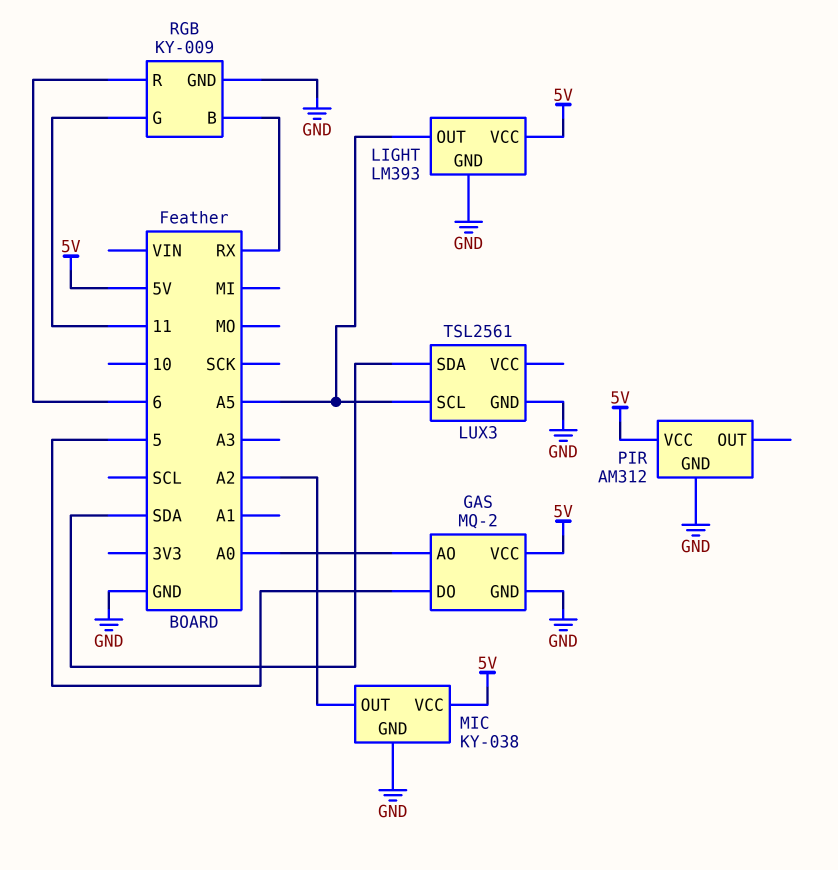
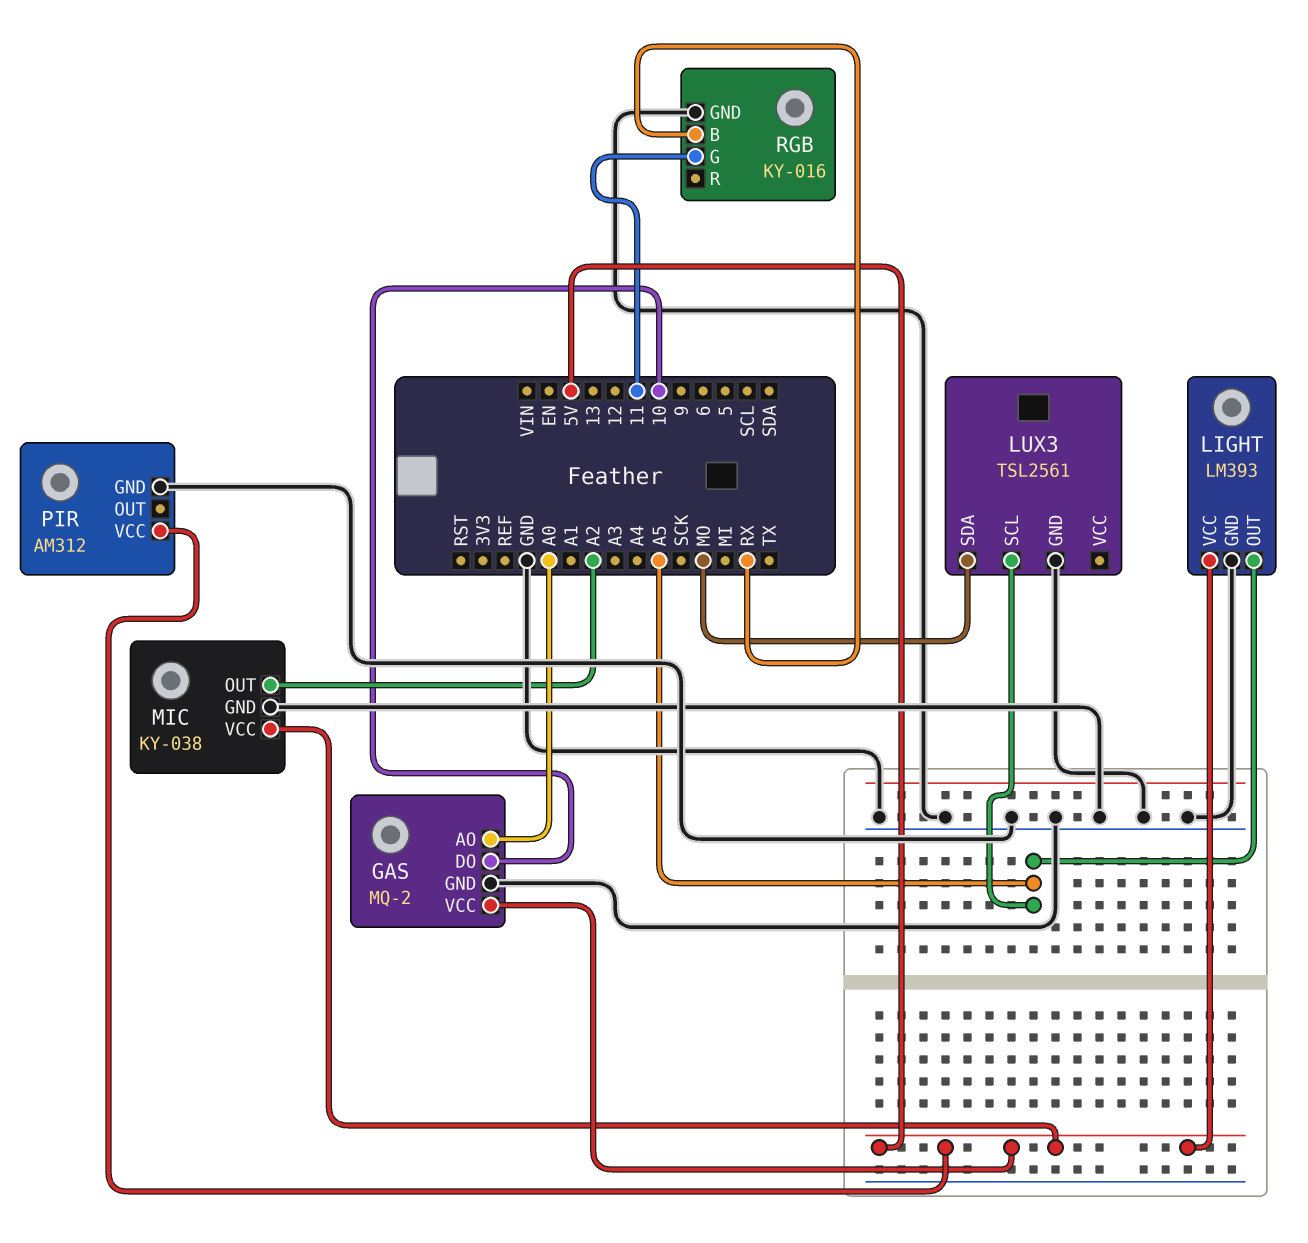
GAS pin DO: 5 -> 10
LUX3 pin SDA: SDA -> MO
RGB: KY-009 -> KY-016
RGB pin R: 6 -> none

